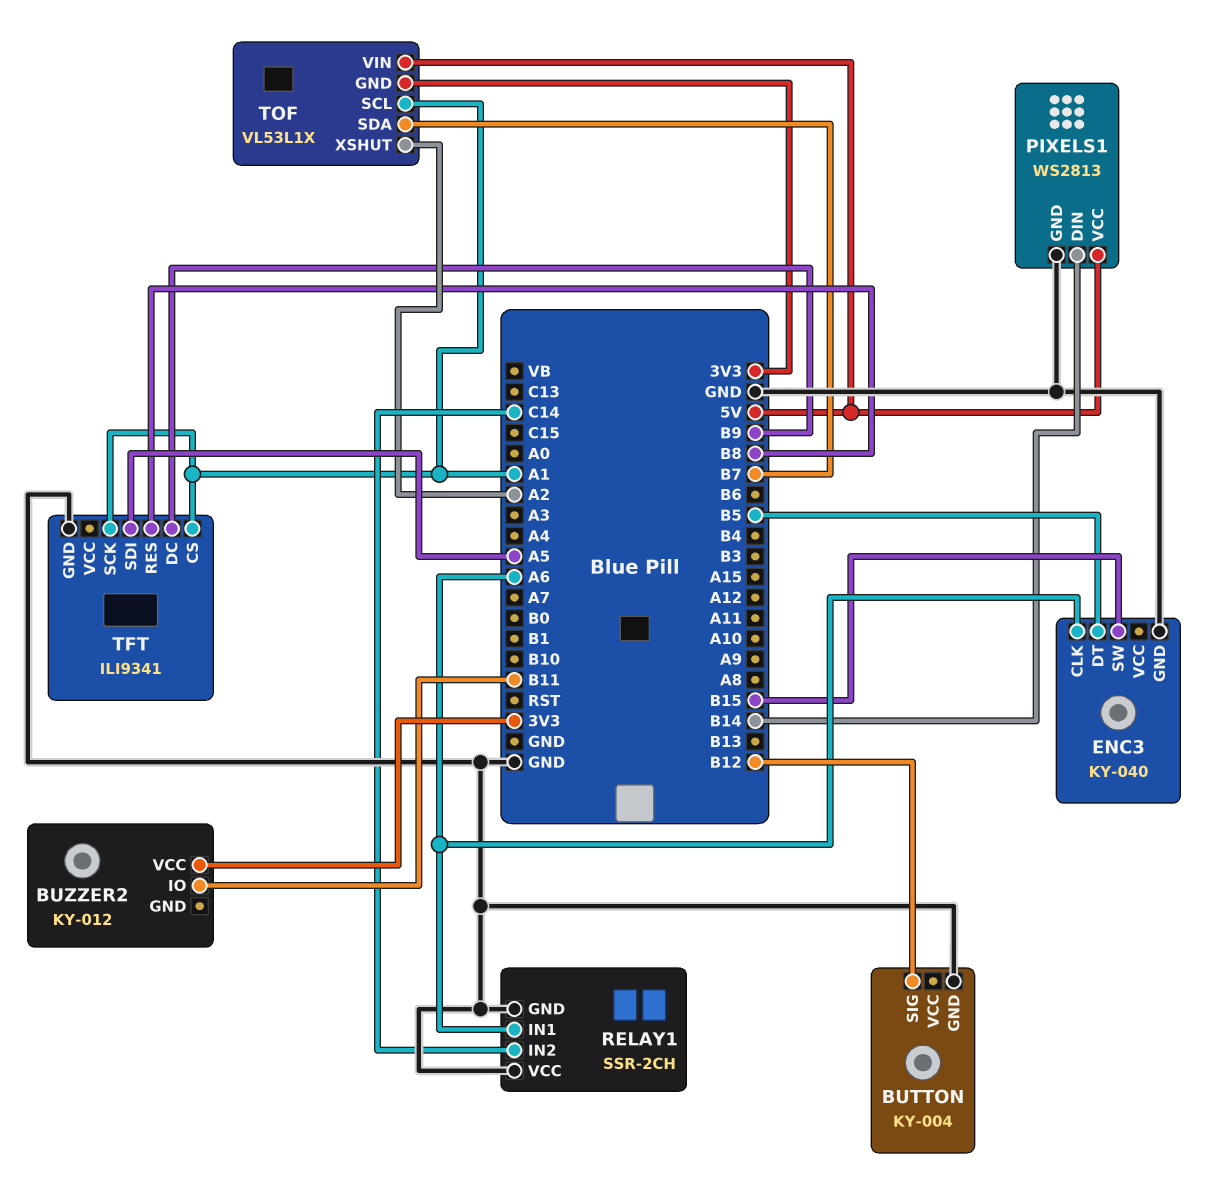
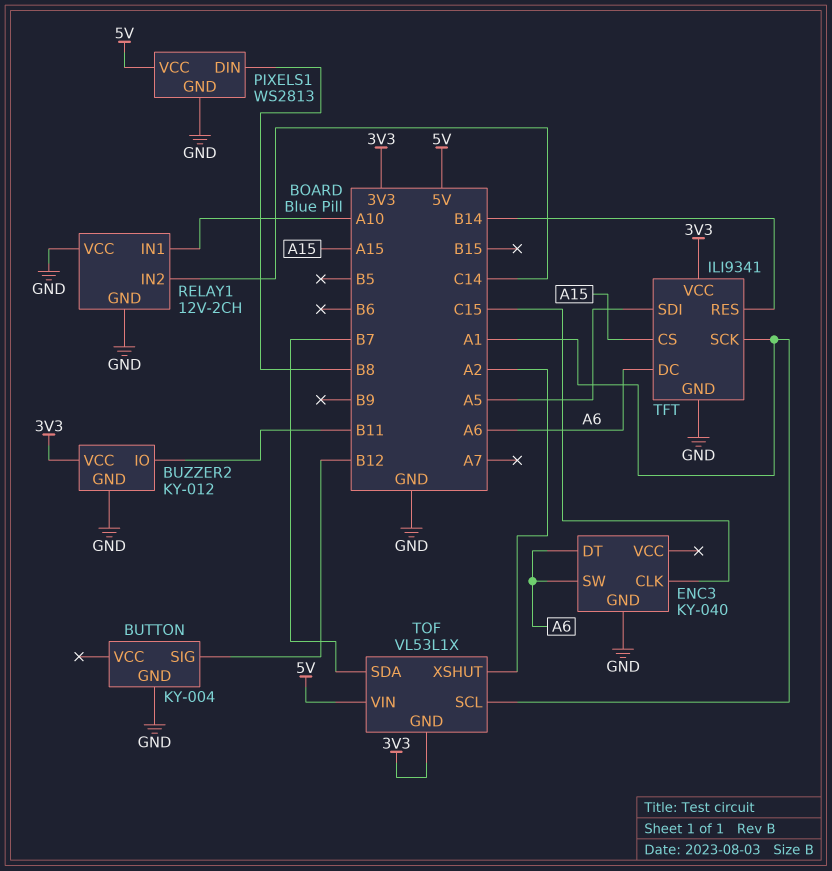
BUZZER2 pin GND: none -> GND
ENC3 pin CLK: A6 -> C15
ENC3 pin DT: B5 -> A6
ENC3 pin SW: B15 -> A6
PIXELS1 pin DIN: B14 -> B8
RELAY1: SSR-2CH -> 12V-2CH
RELAY1 pin IN1: A6 -> A10
TFT pin CS: A1 -> A15
TFT pin DC: B9 -> A6
TFT pin RES: B8 -> B14
TFT pin VCC: none -> 3V3

